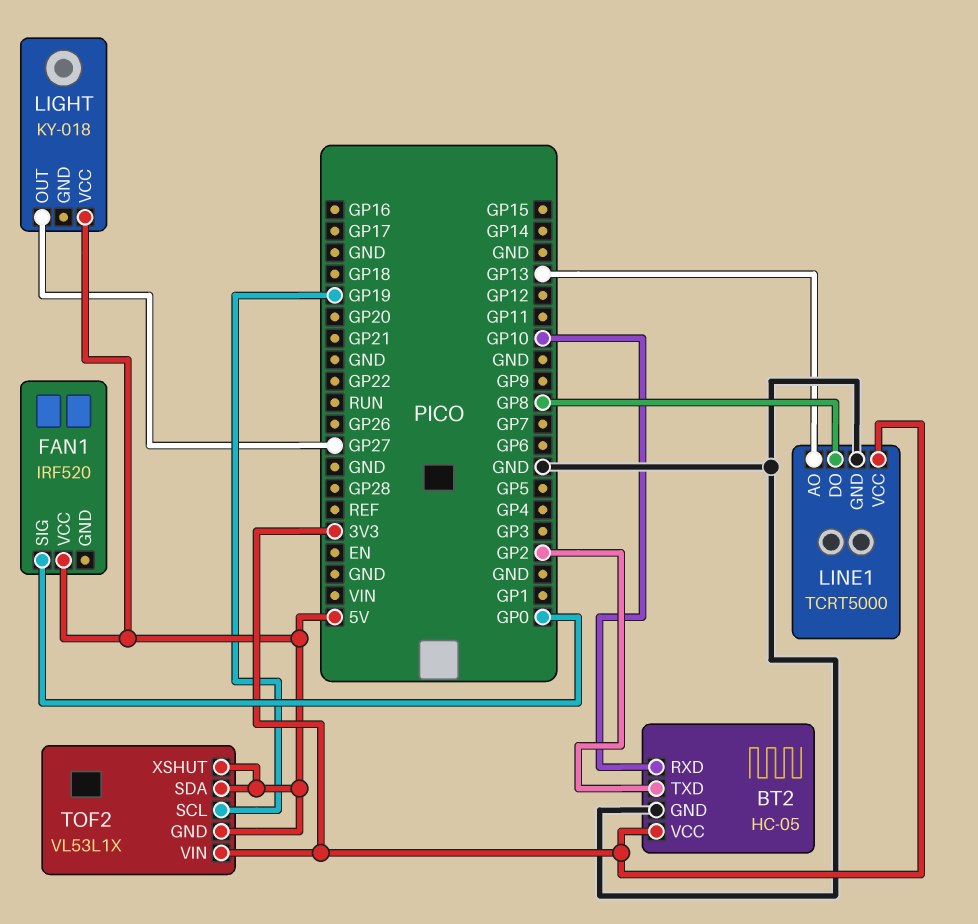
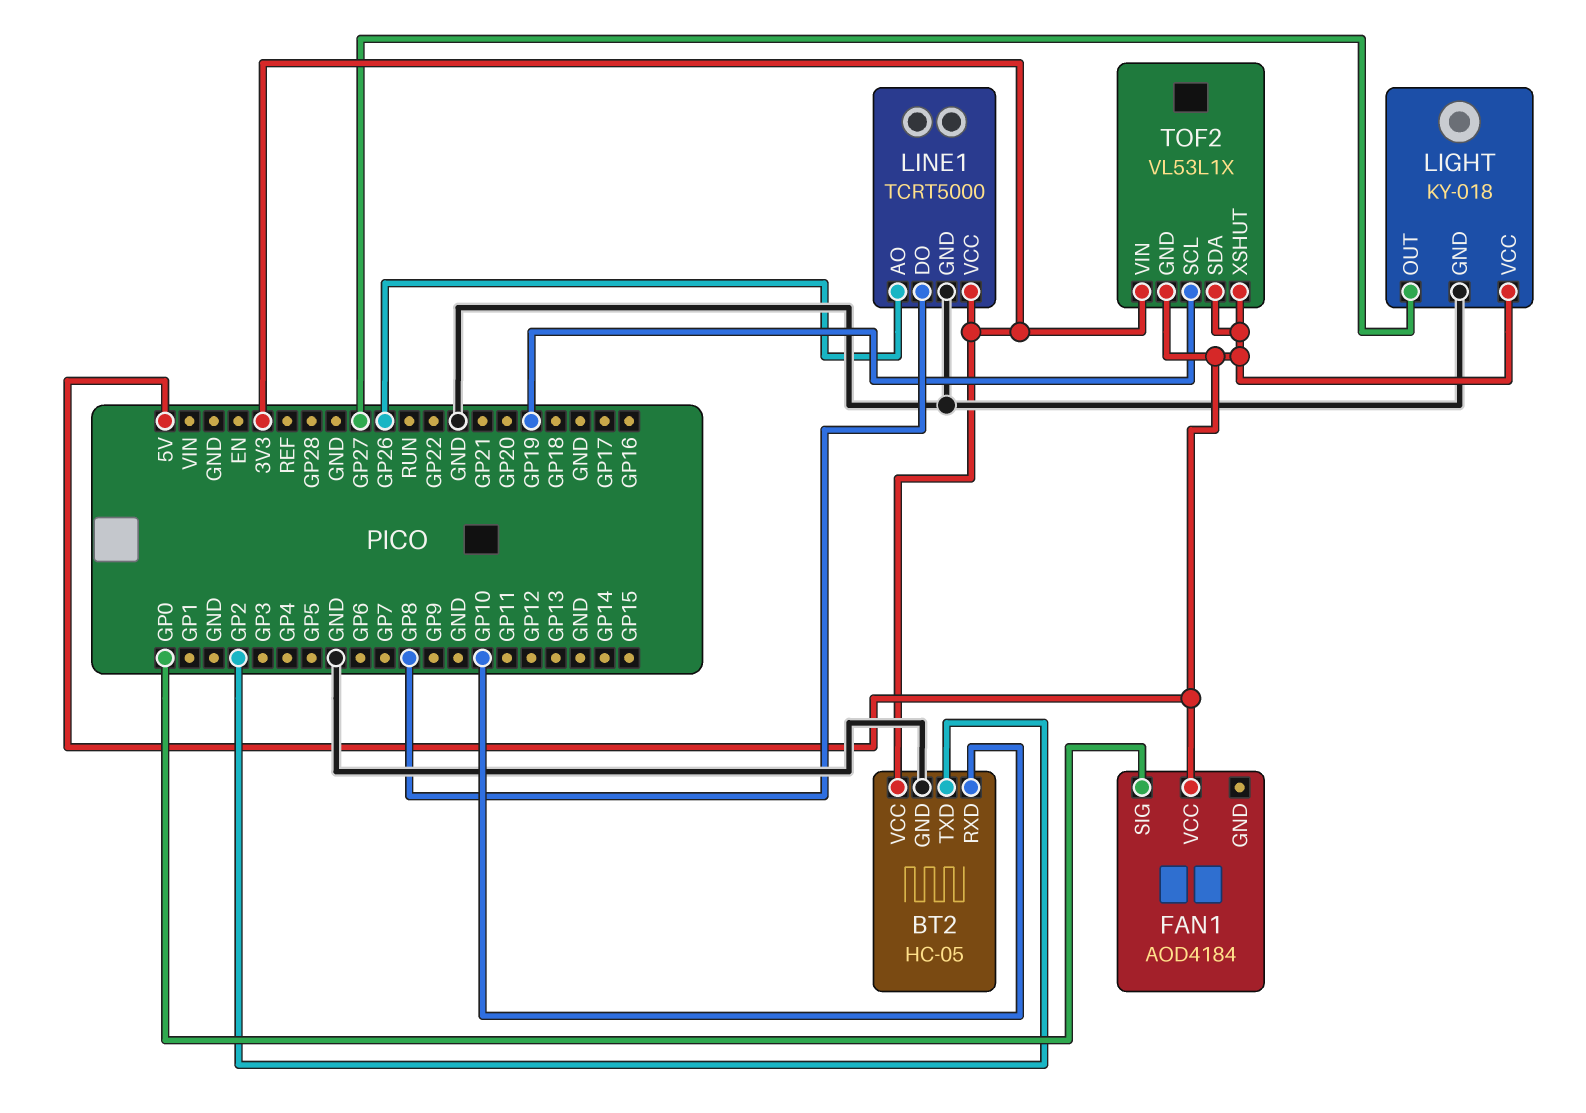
FAN1: IRF520 -> AOD4184
LIGHT pin GND: none -> GND
LINE1 pin AO: GP13 -> GP26

